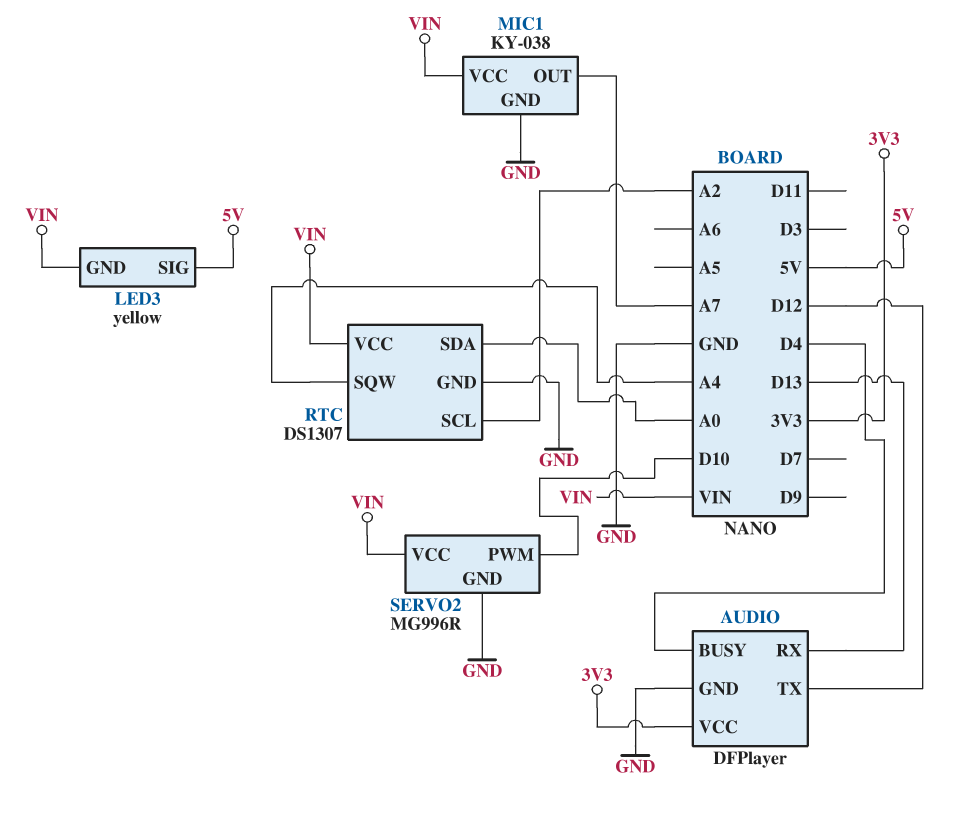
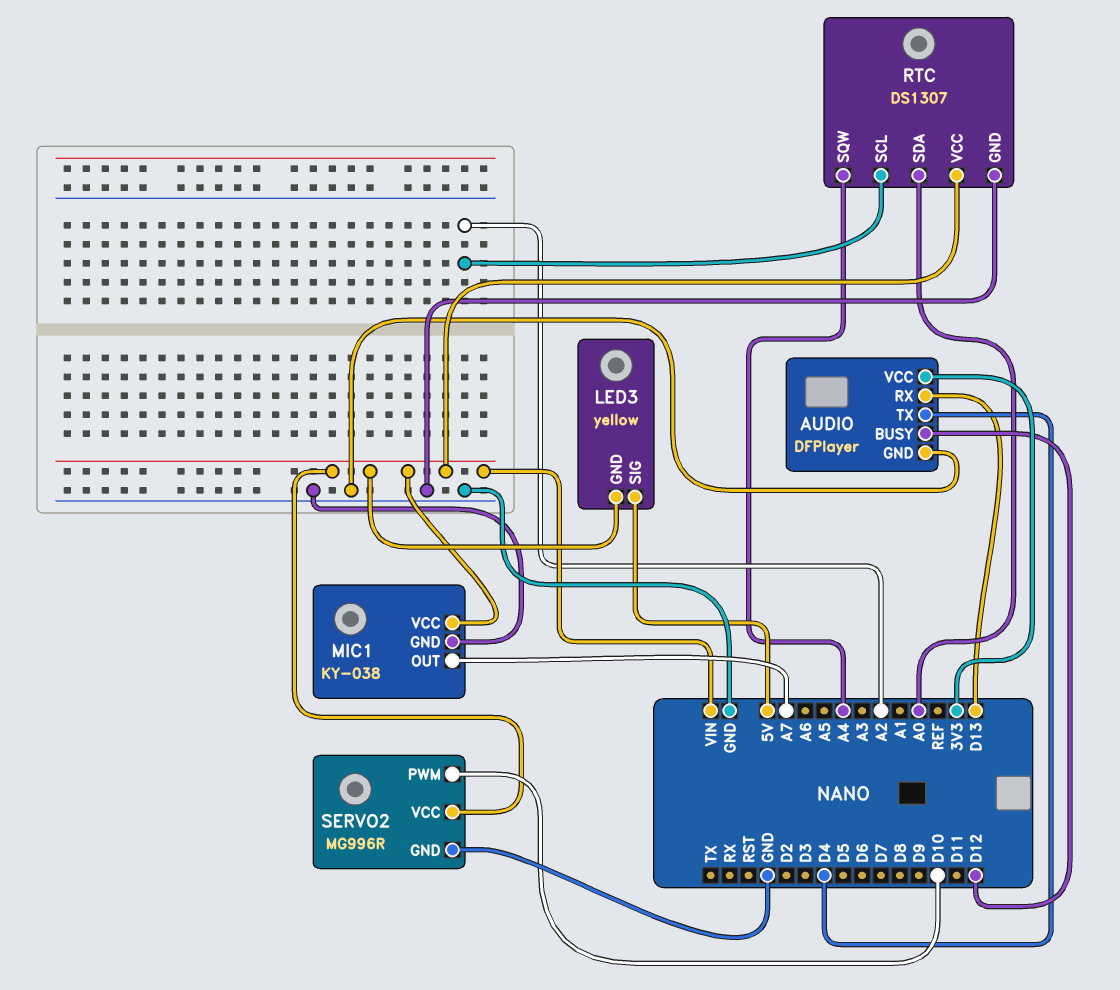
AUDIO pin BUSY: D4 -> D12
AUDIO pin TX: D12 -> D4

